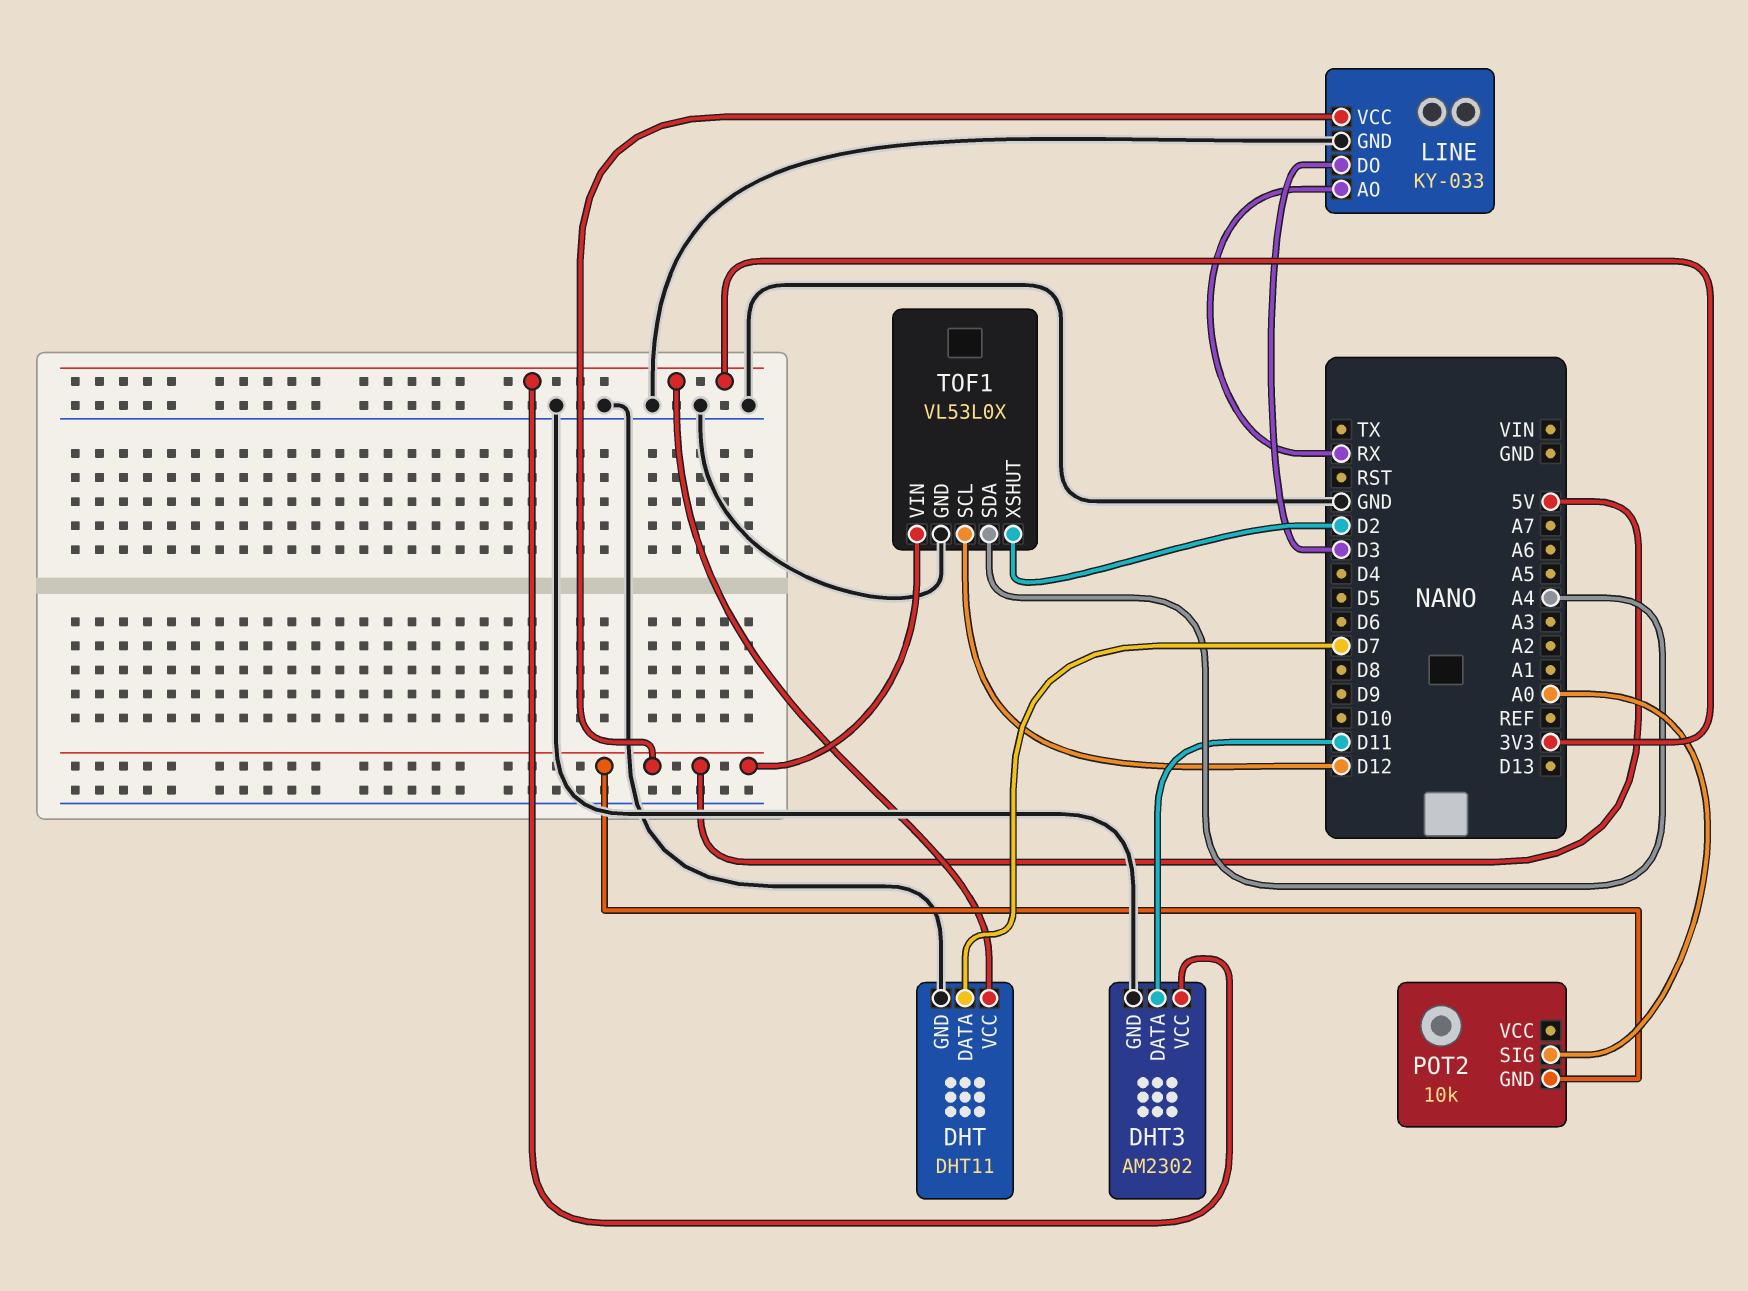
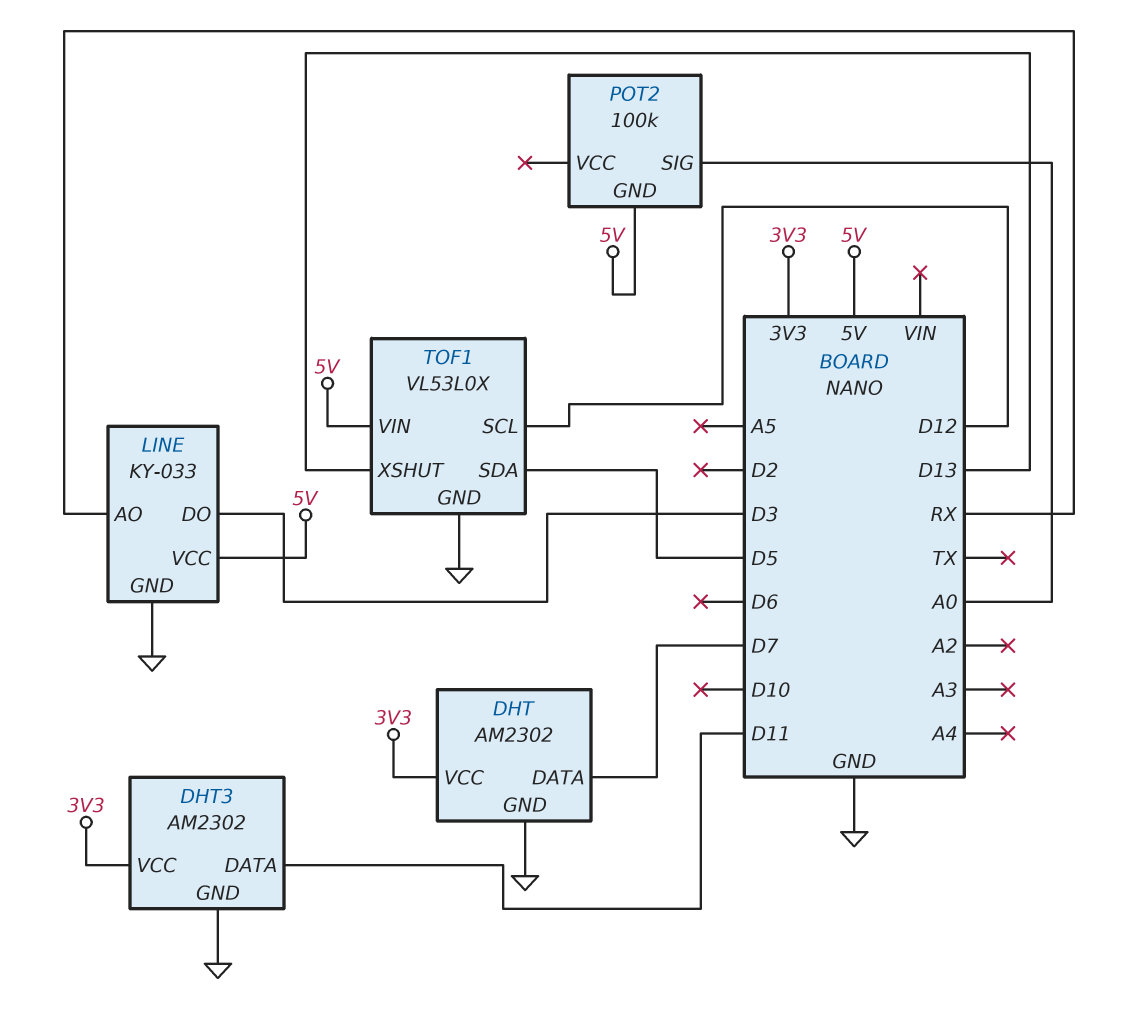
DHT: DHT11 -> AM2302
POT2: 10k -> 100k
TOF1 pin SDA: A4 -> D5
TOF1 pin XSHUT: D2 -> D13

